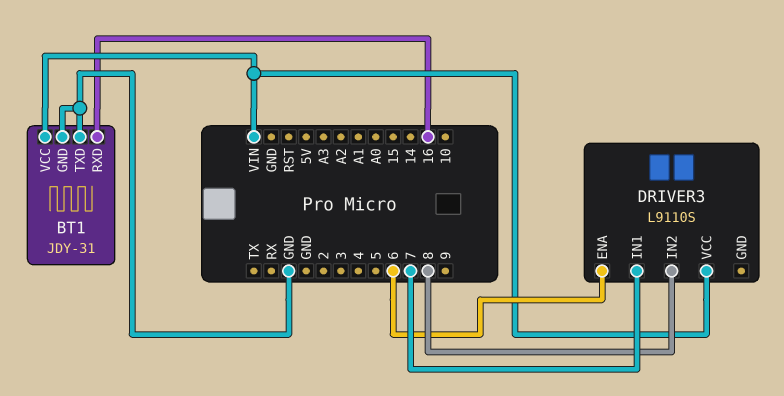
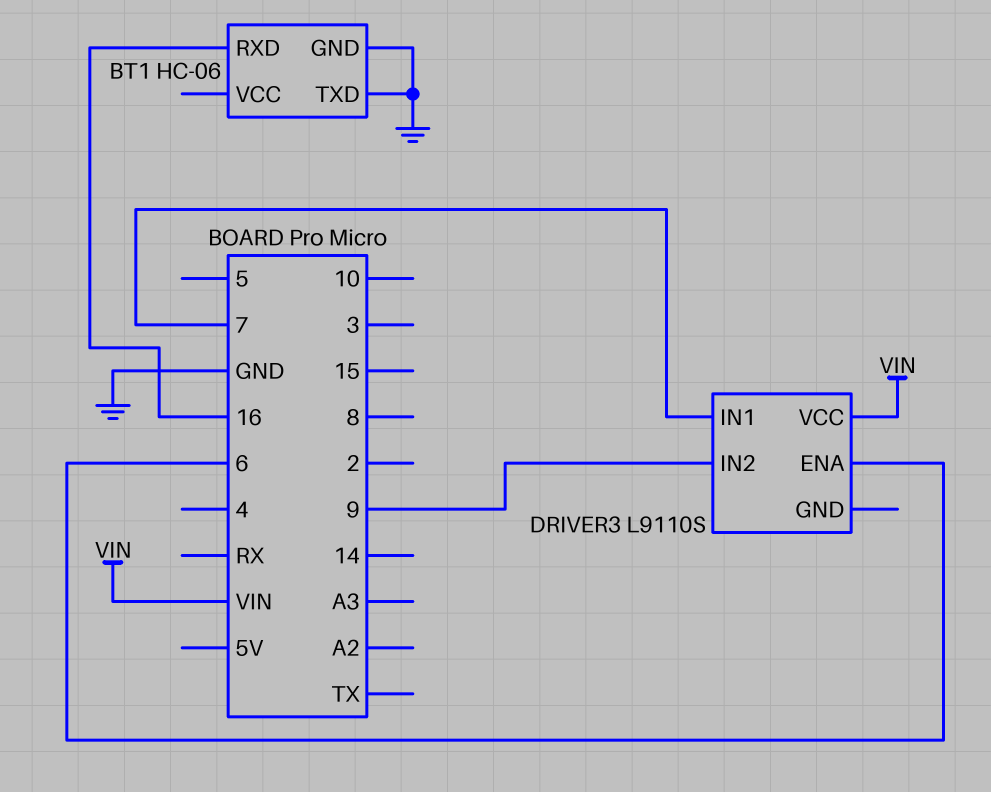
BT1: JDY-31 -> HC-06
BT1 pin VCC: VIN -> none
DRIVER3 pin IN2: 8 -> 9

